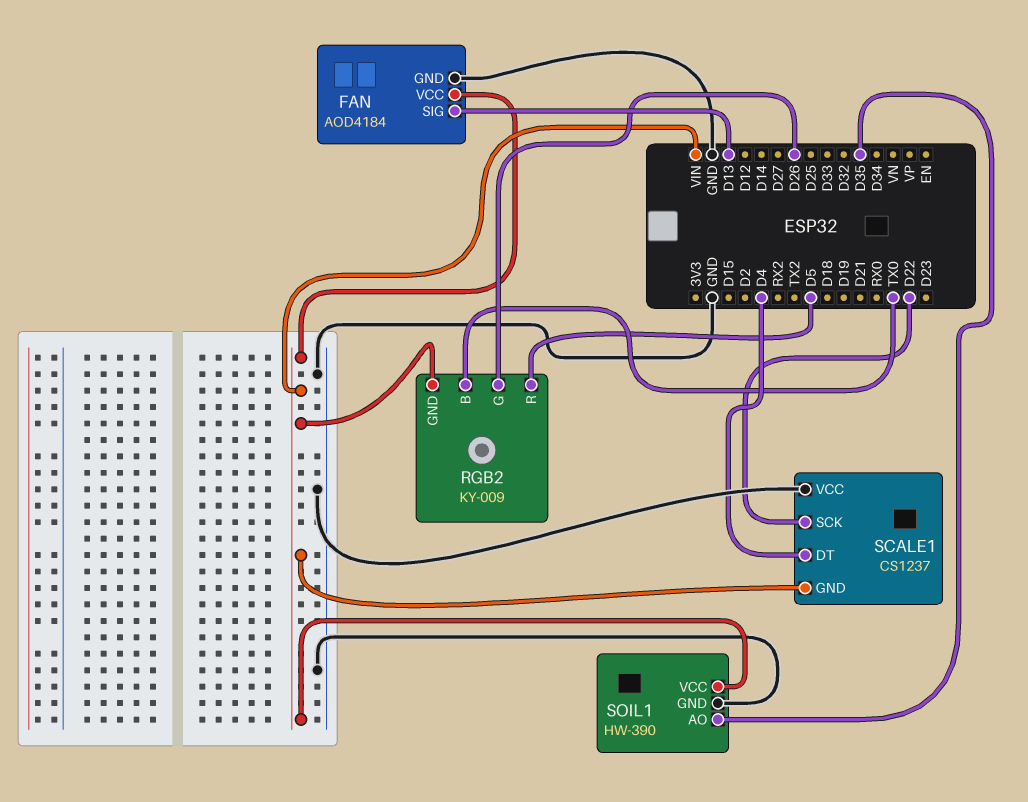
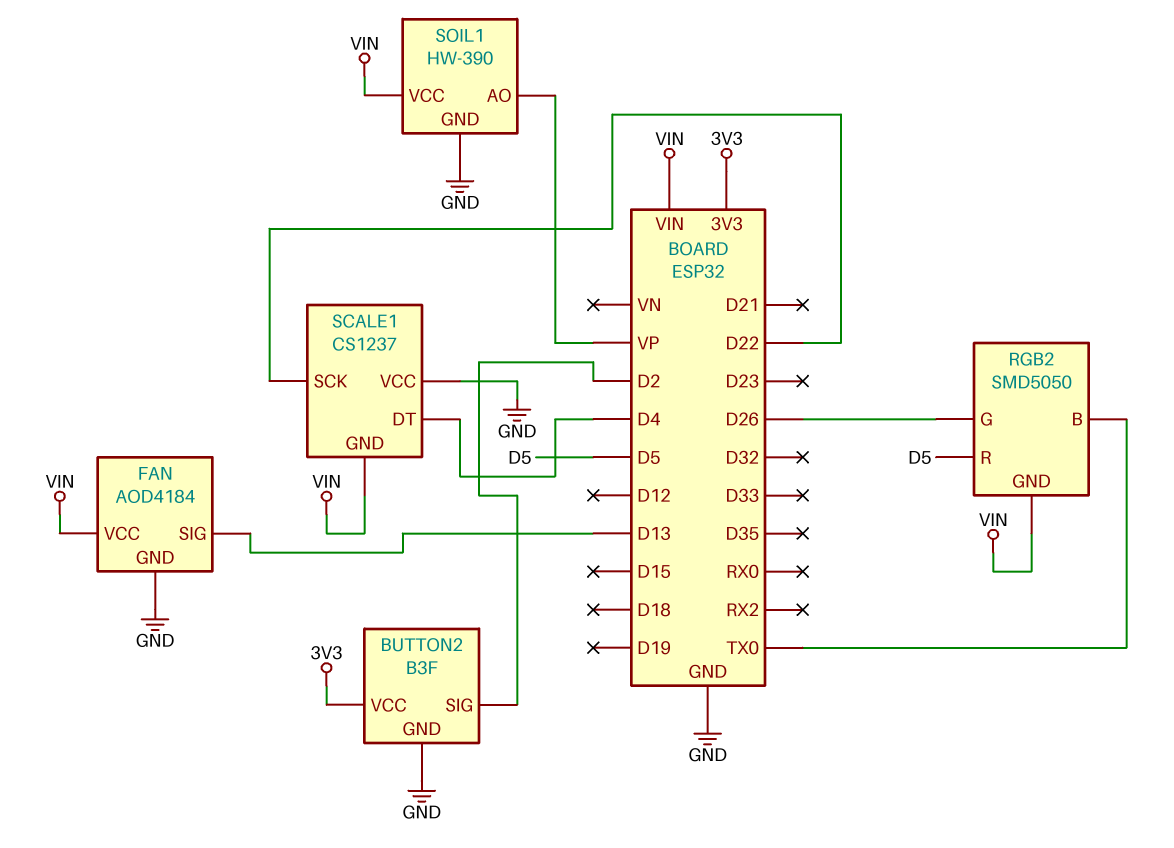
BUTTON2: none -> B3F
BUTTON2 pin GND: none -> GND
BUTTON2 pin SIG: none -> D2
BUTTON2 pin VCC: none -> 3V3
RGB2: KY-009 -> SMD5050
SOIL1 pin AO: D35 -> VP

